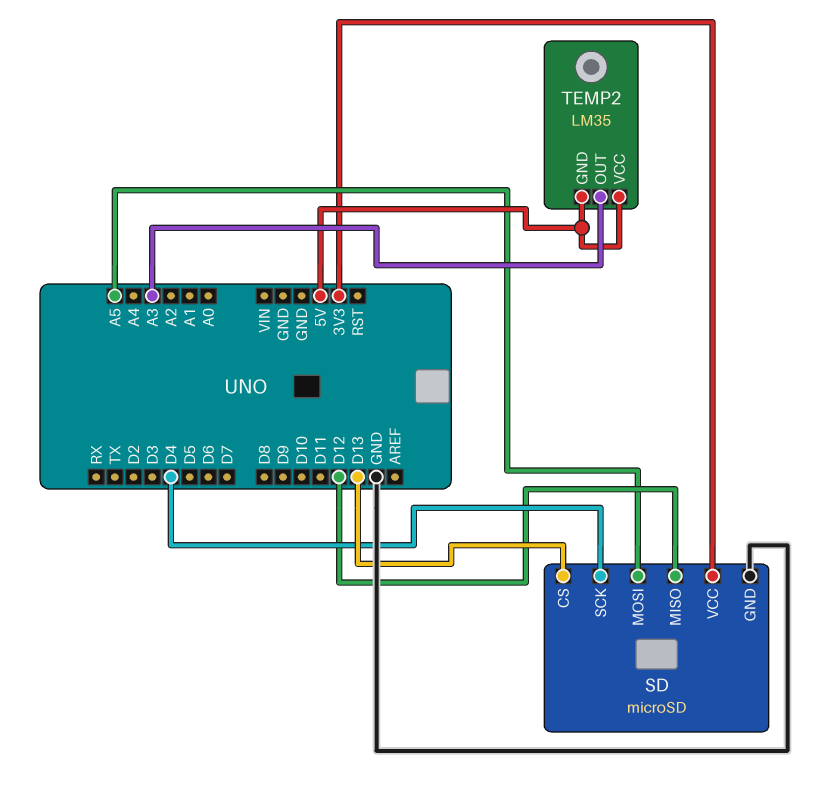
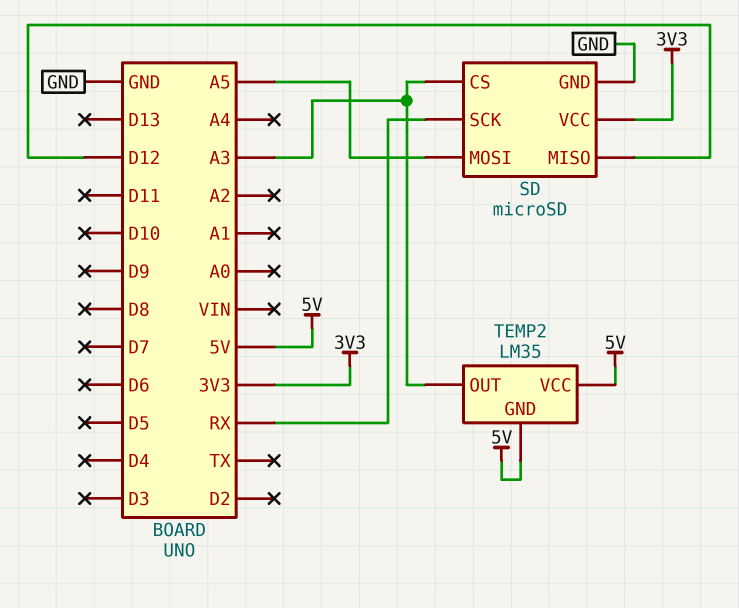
SD pin CS: D13 -> A3
SD pin SCK: D4 -> RX

